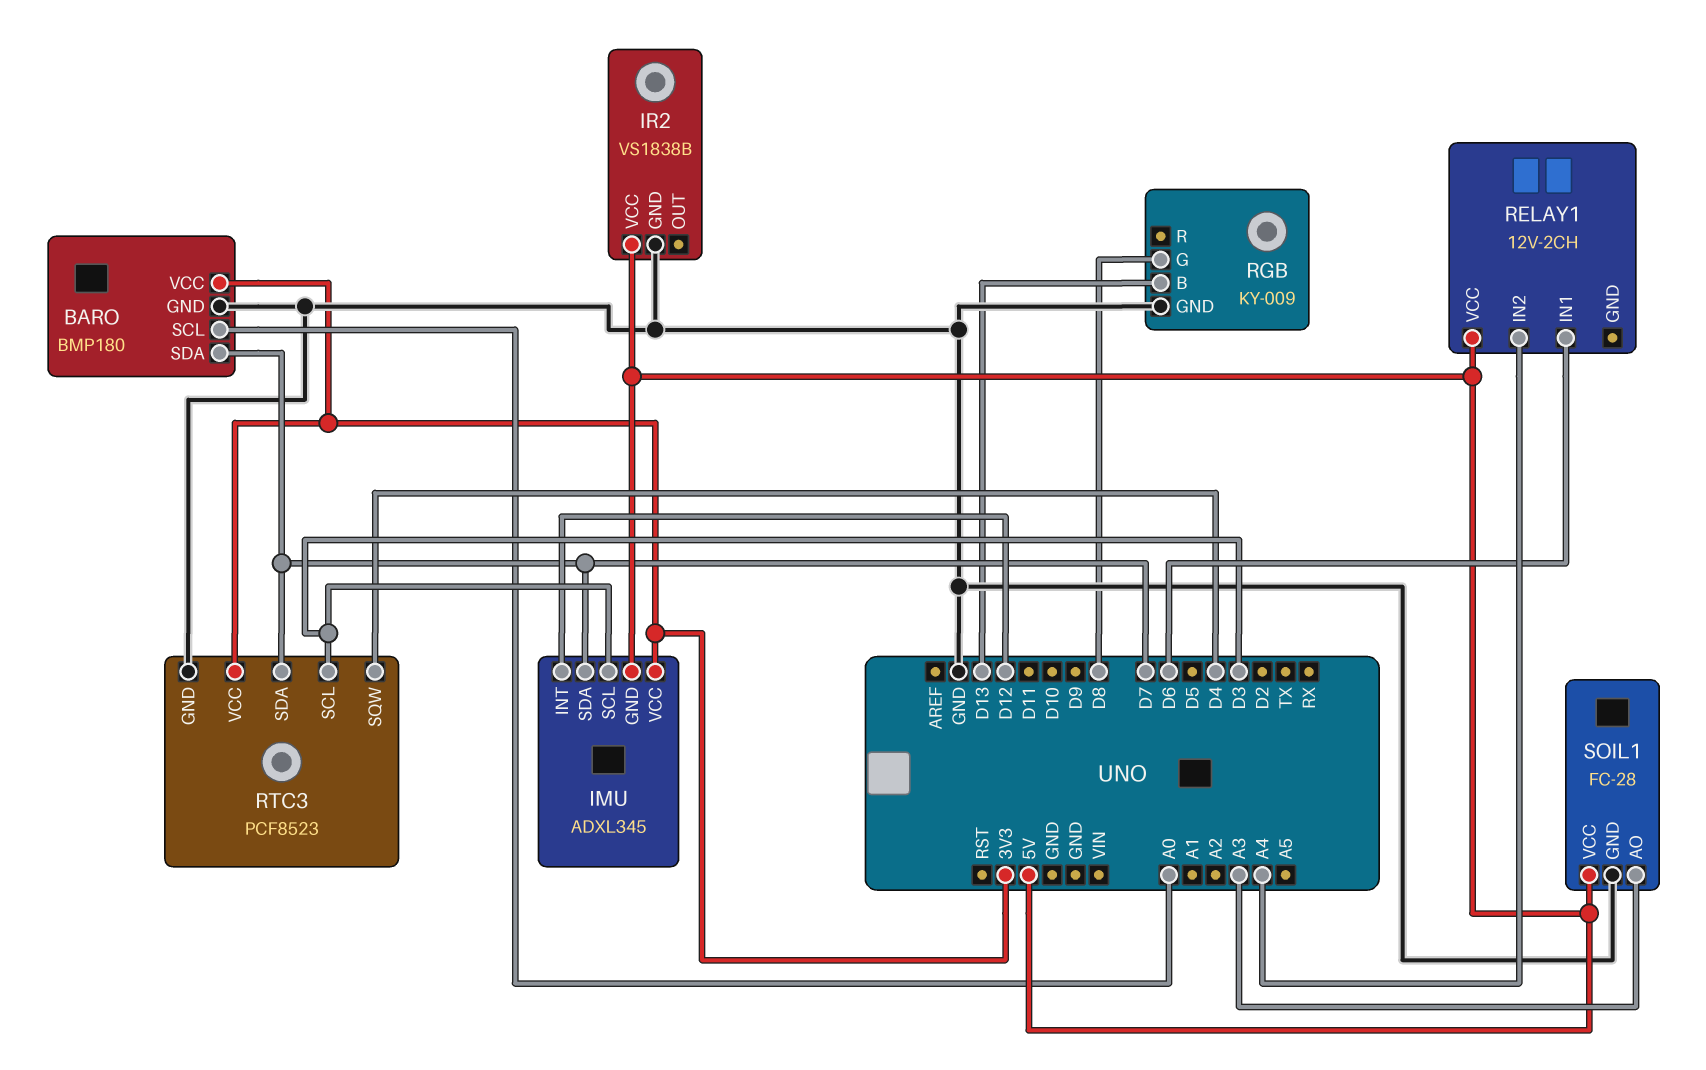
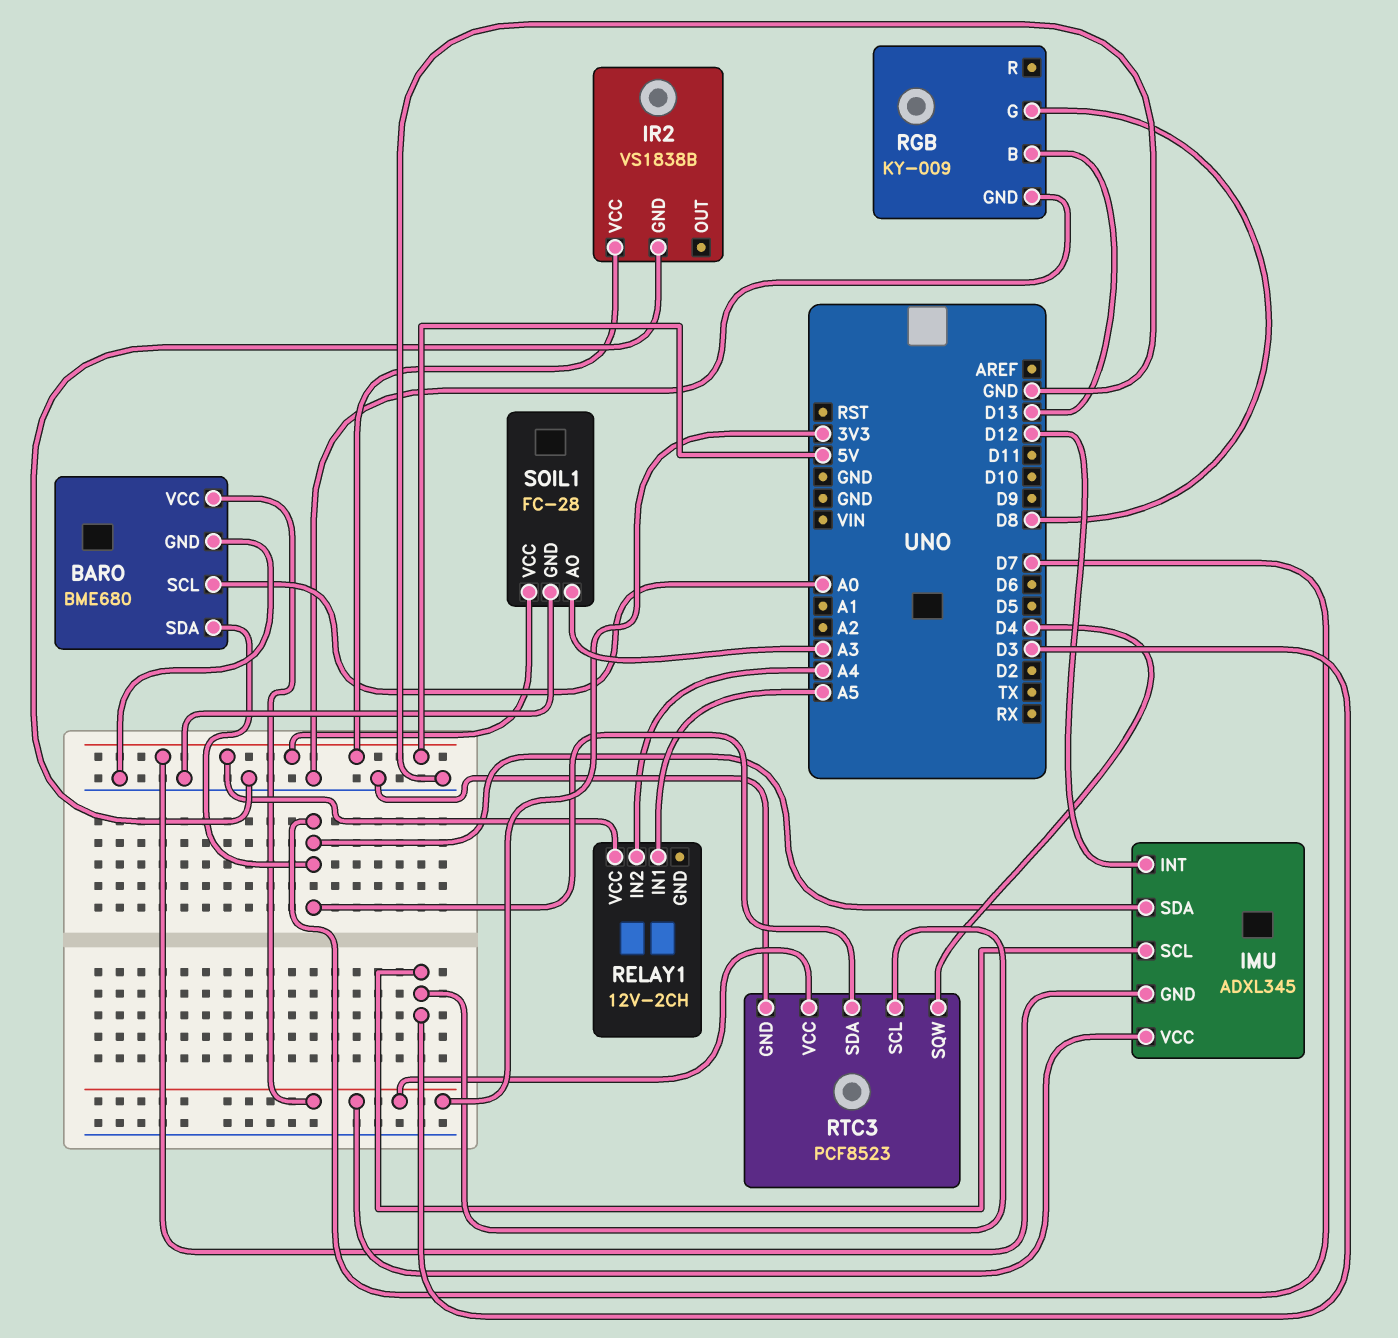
BARO: BMP180 -> BME680
RELAY1 pin IN1: D6 -> A5

